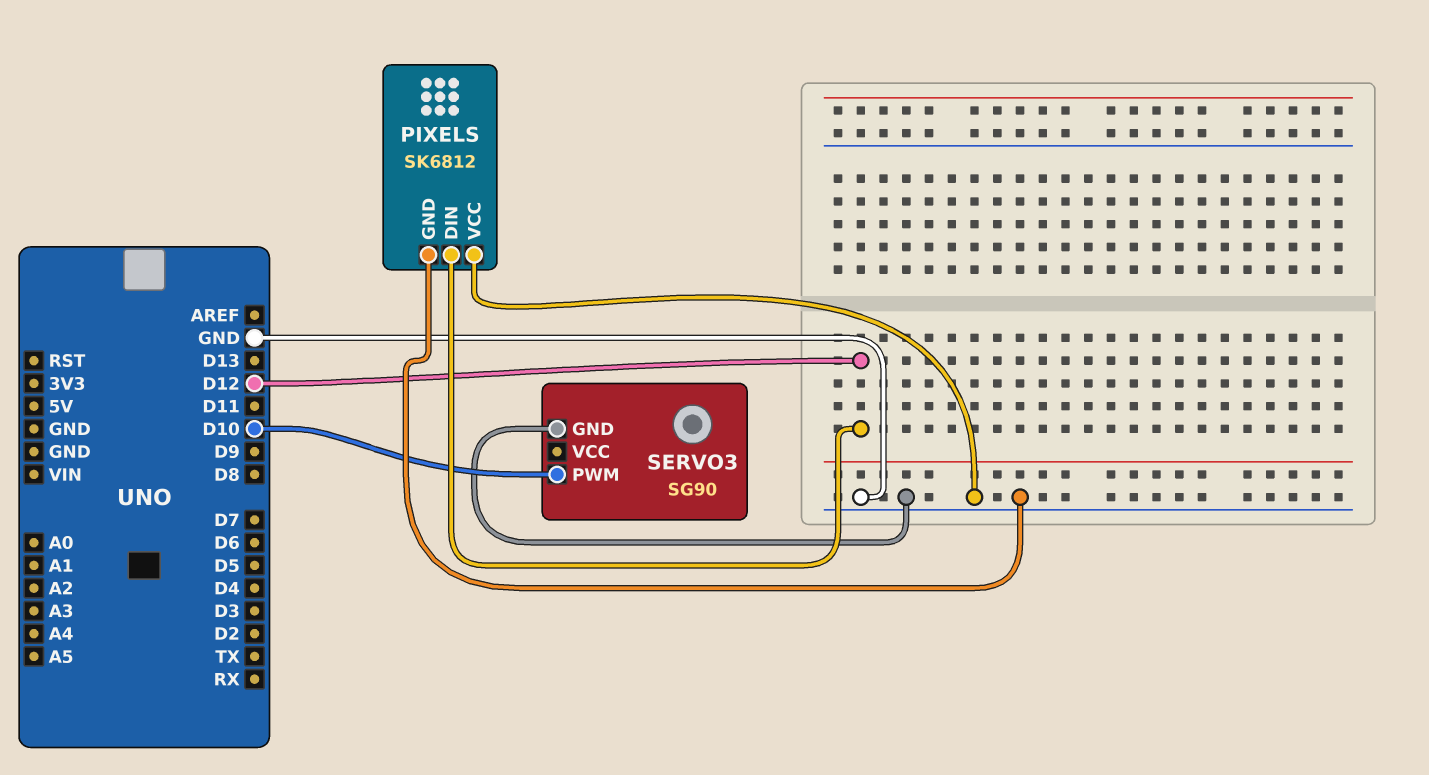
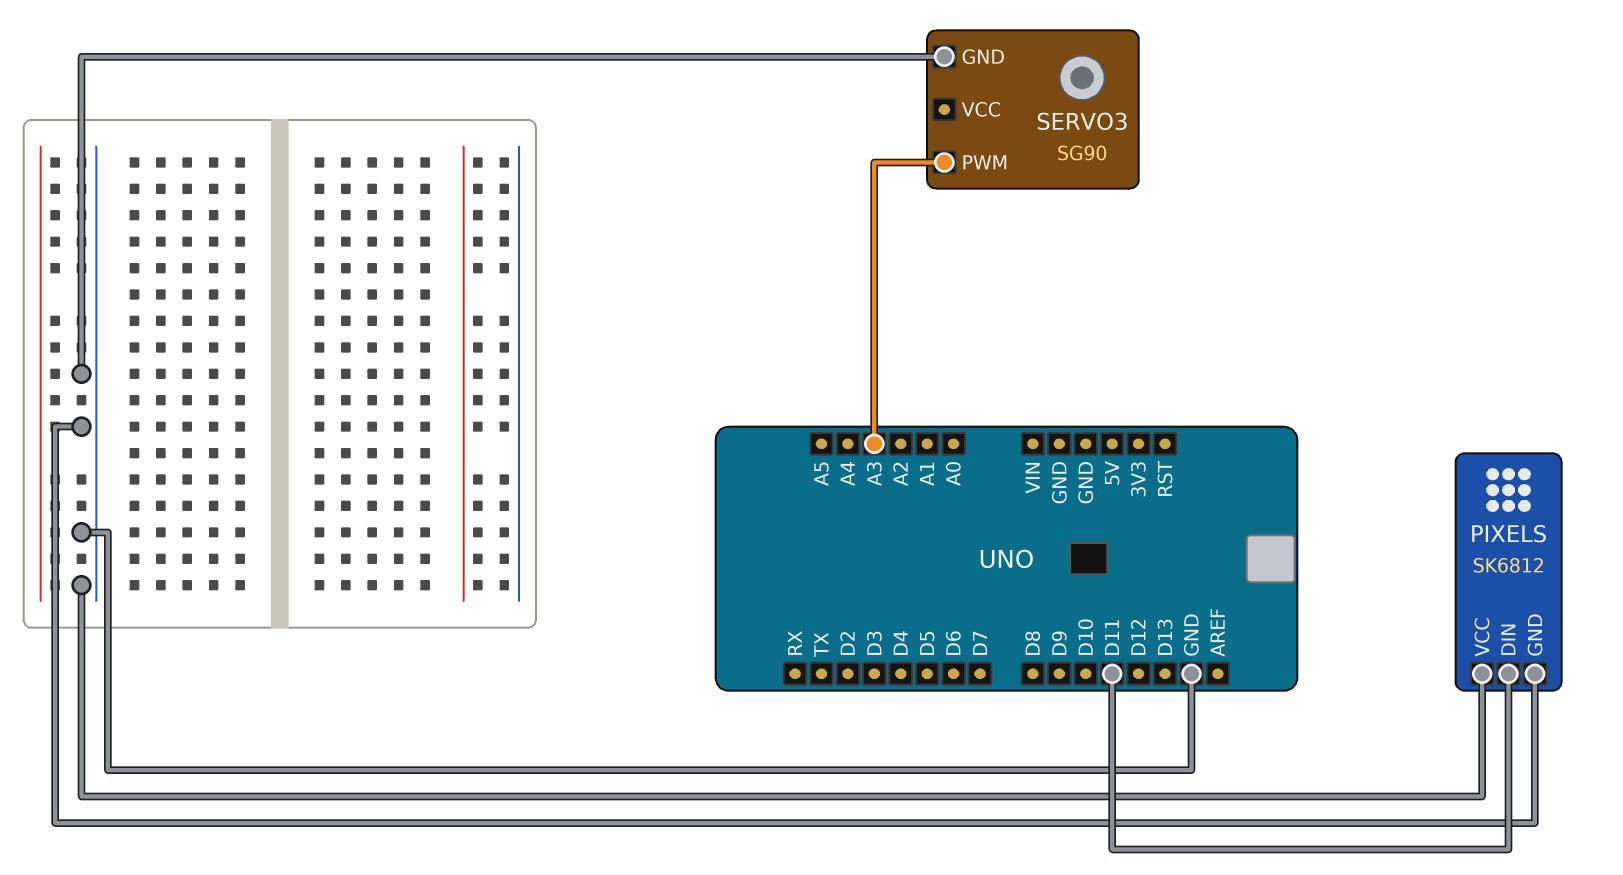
PIXELS pin DIN: D12 -> D11
SERVO3 pin PWM: D10 -> A3

